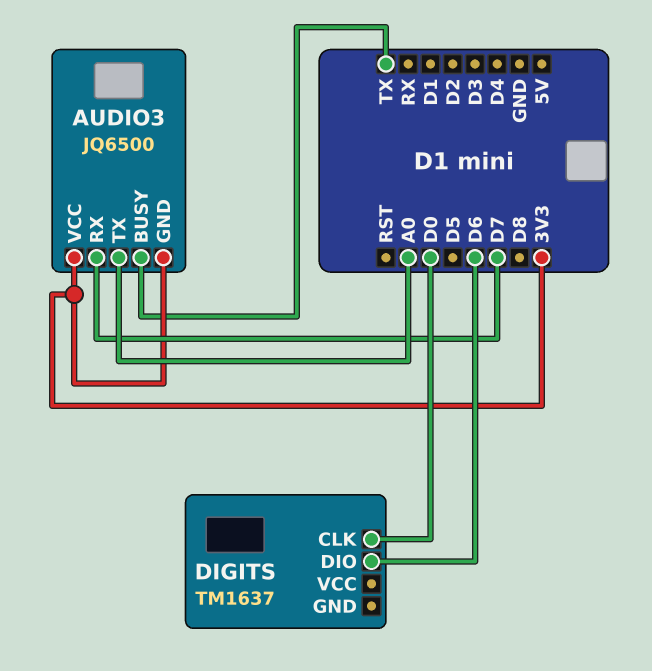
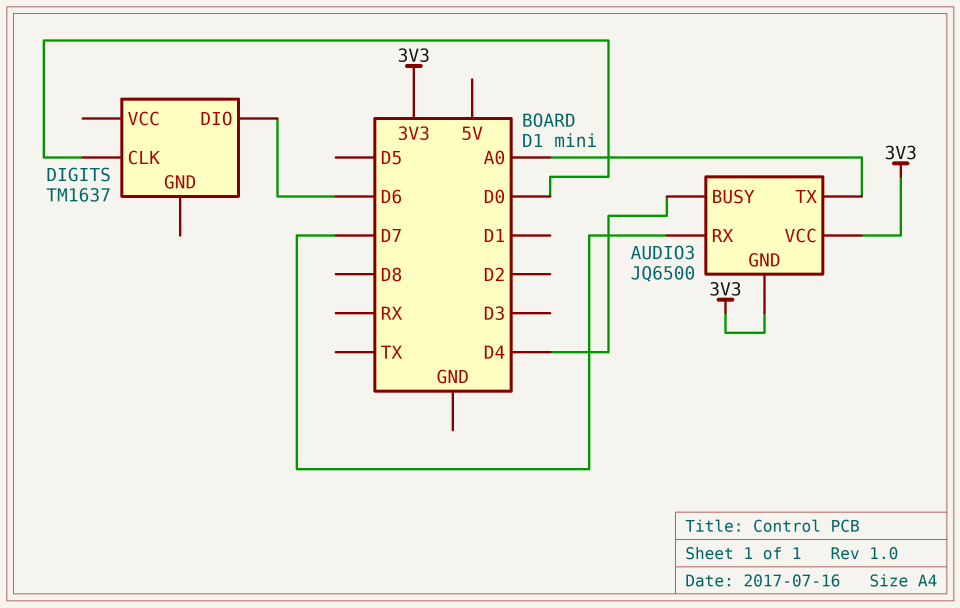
AUDIO3 pin BUSY: TX -> D4

